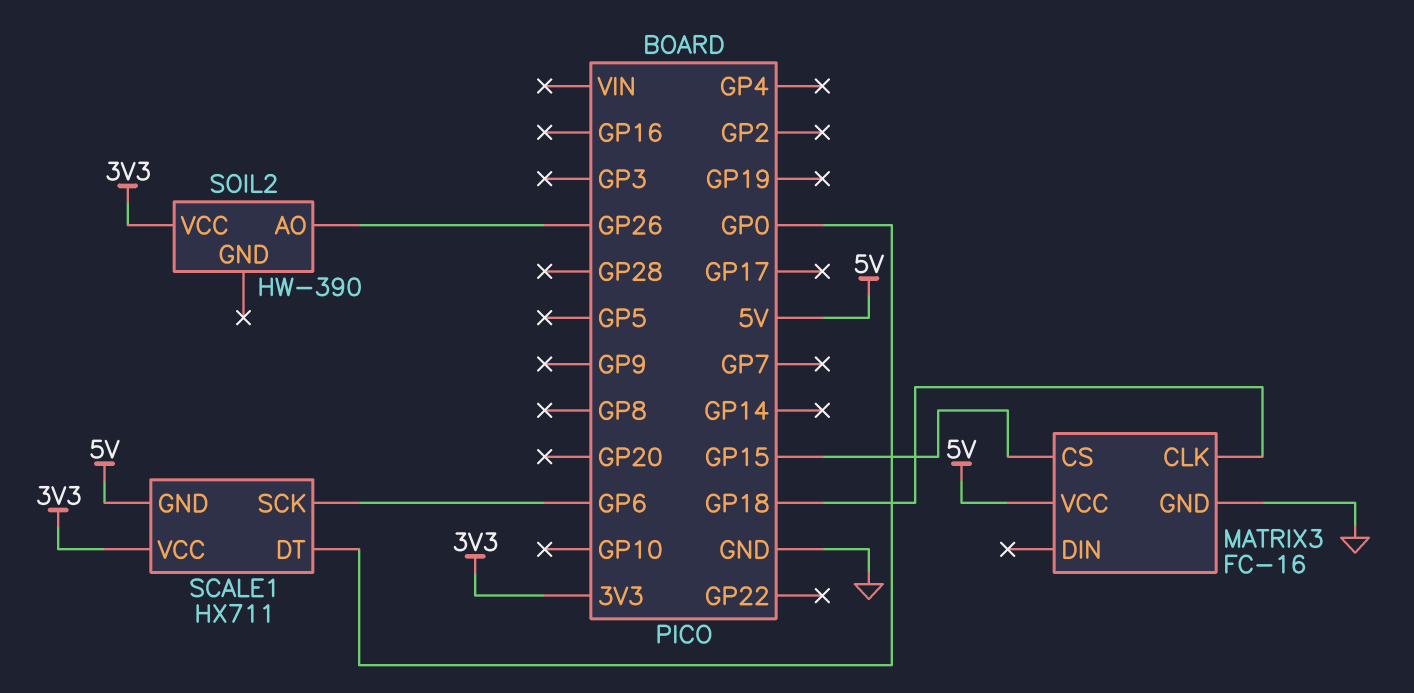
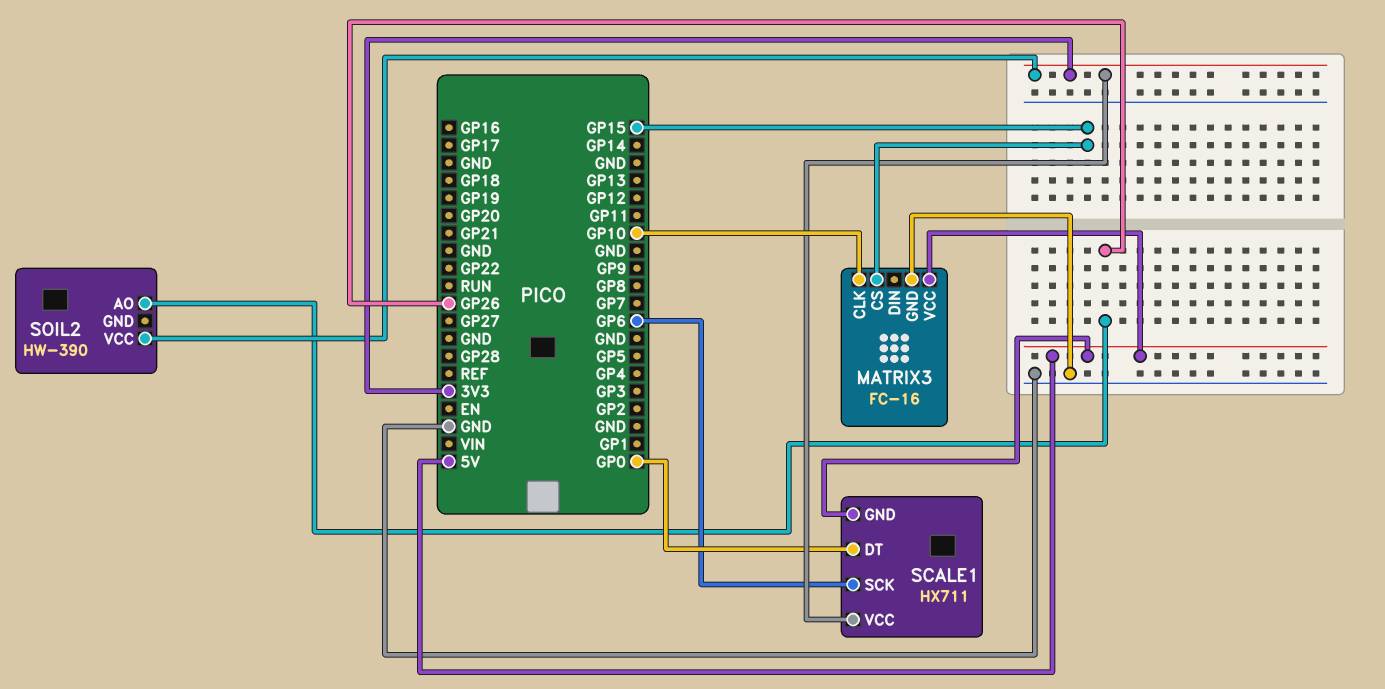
MATRIX3 pin CLK: GP18 -> GP10

